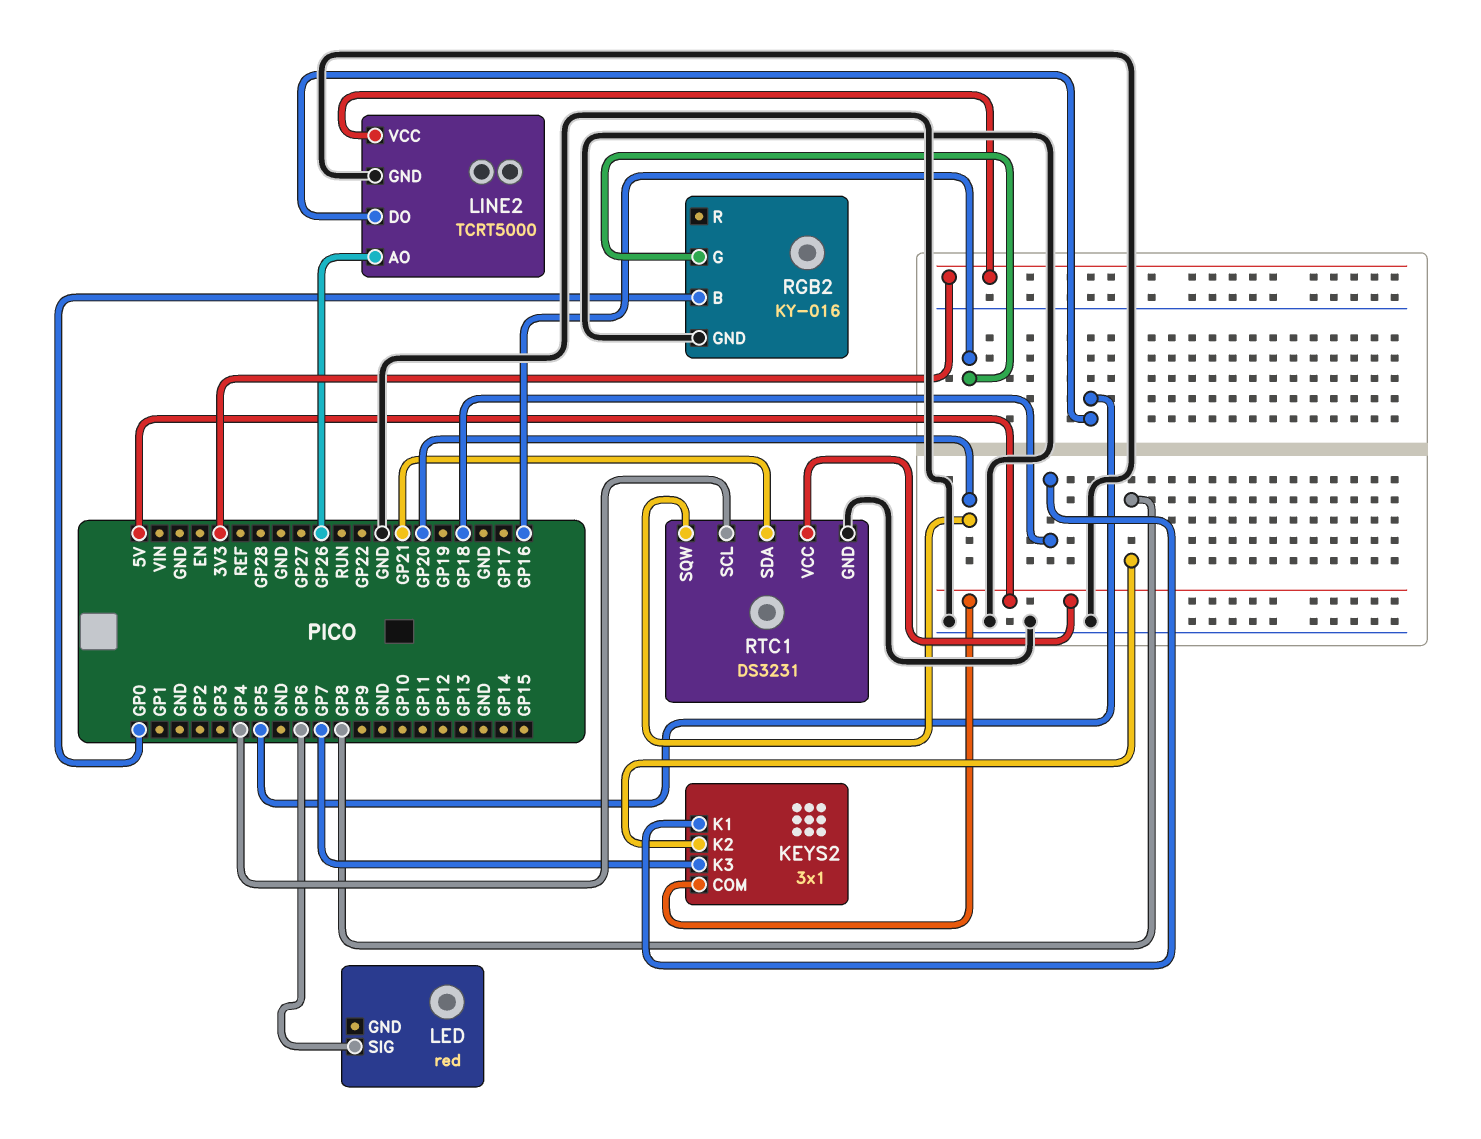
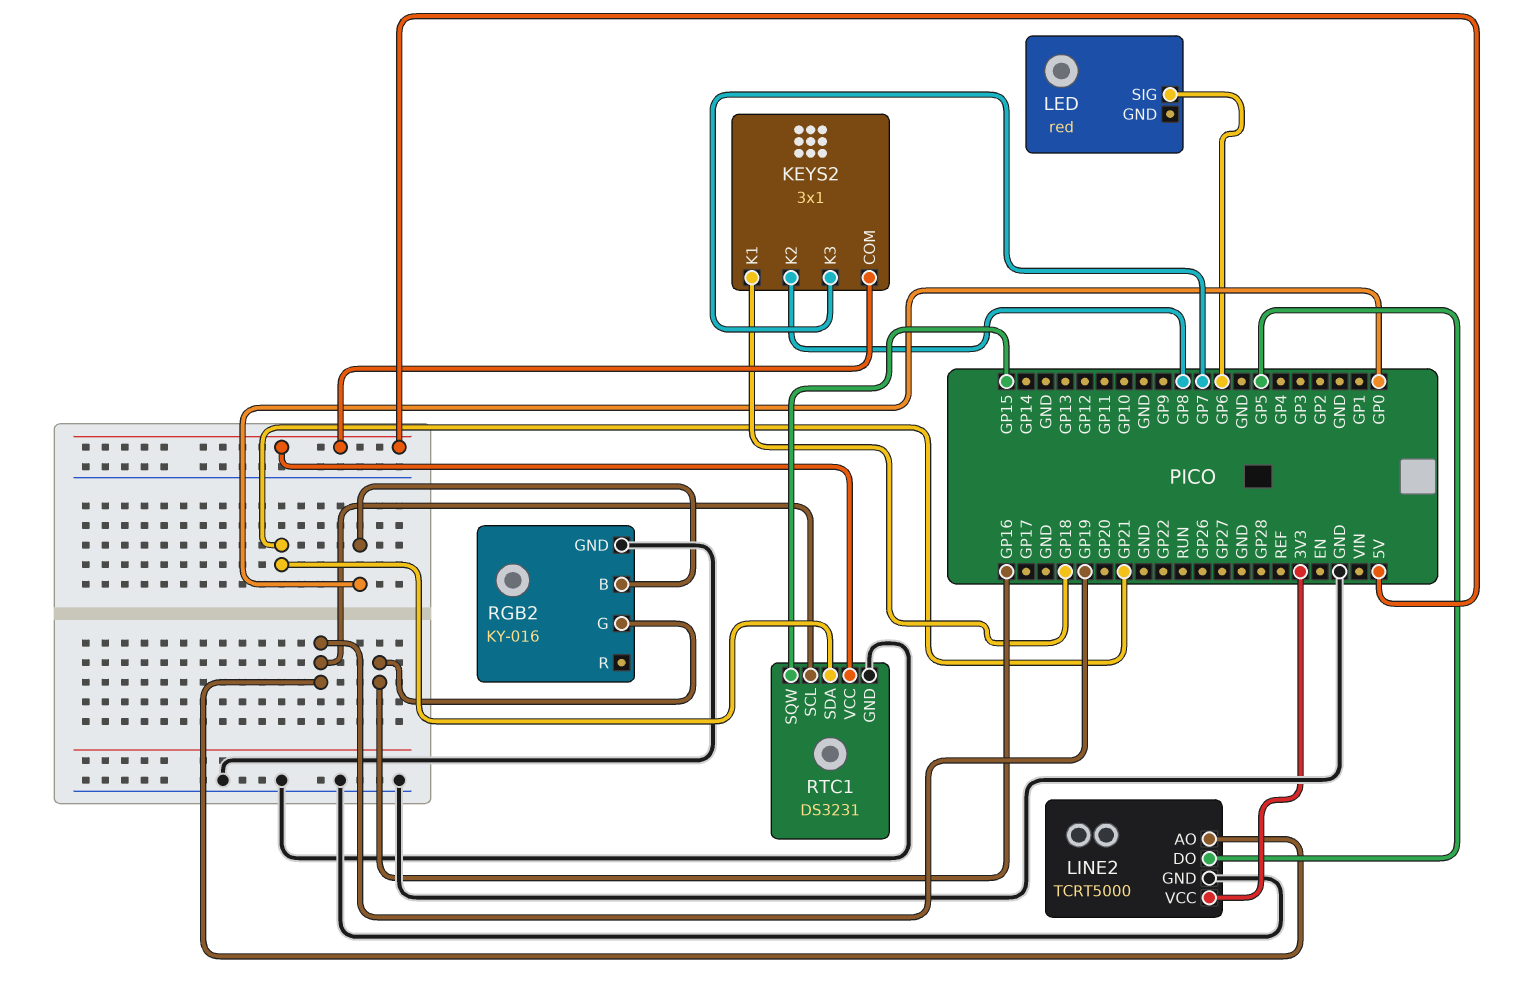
LINE2 pin AO: GP26 -> GP19
RTC1 pin SCL: GP4 -> GP19
RTC1 pin SQW: GP20 -> GP15

